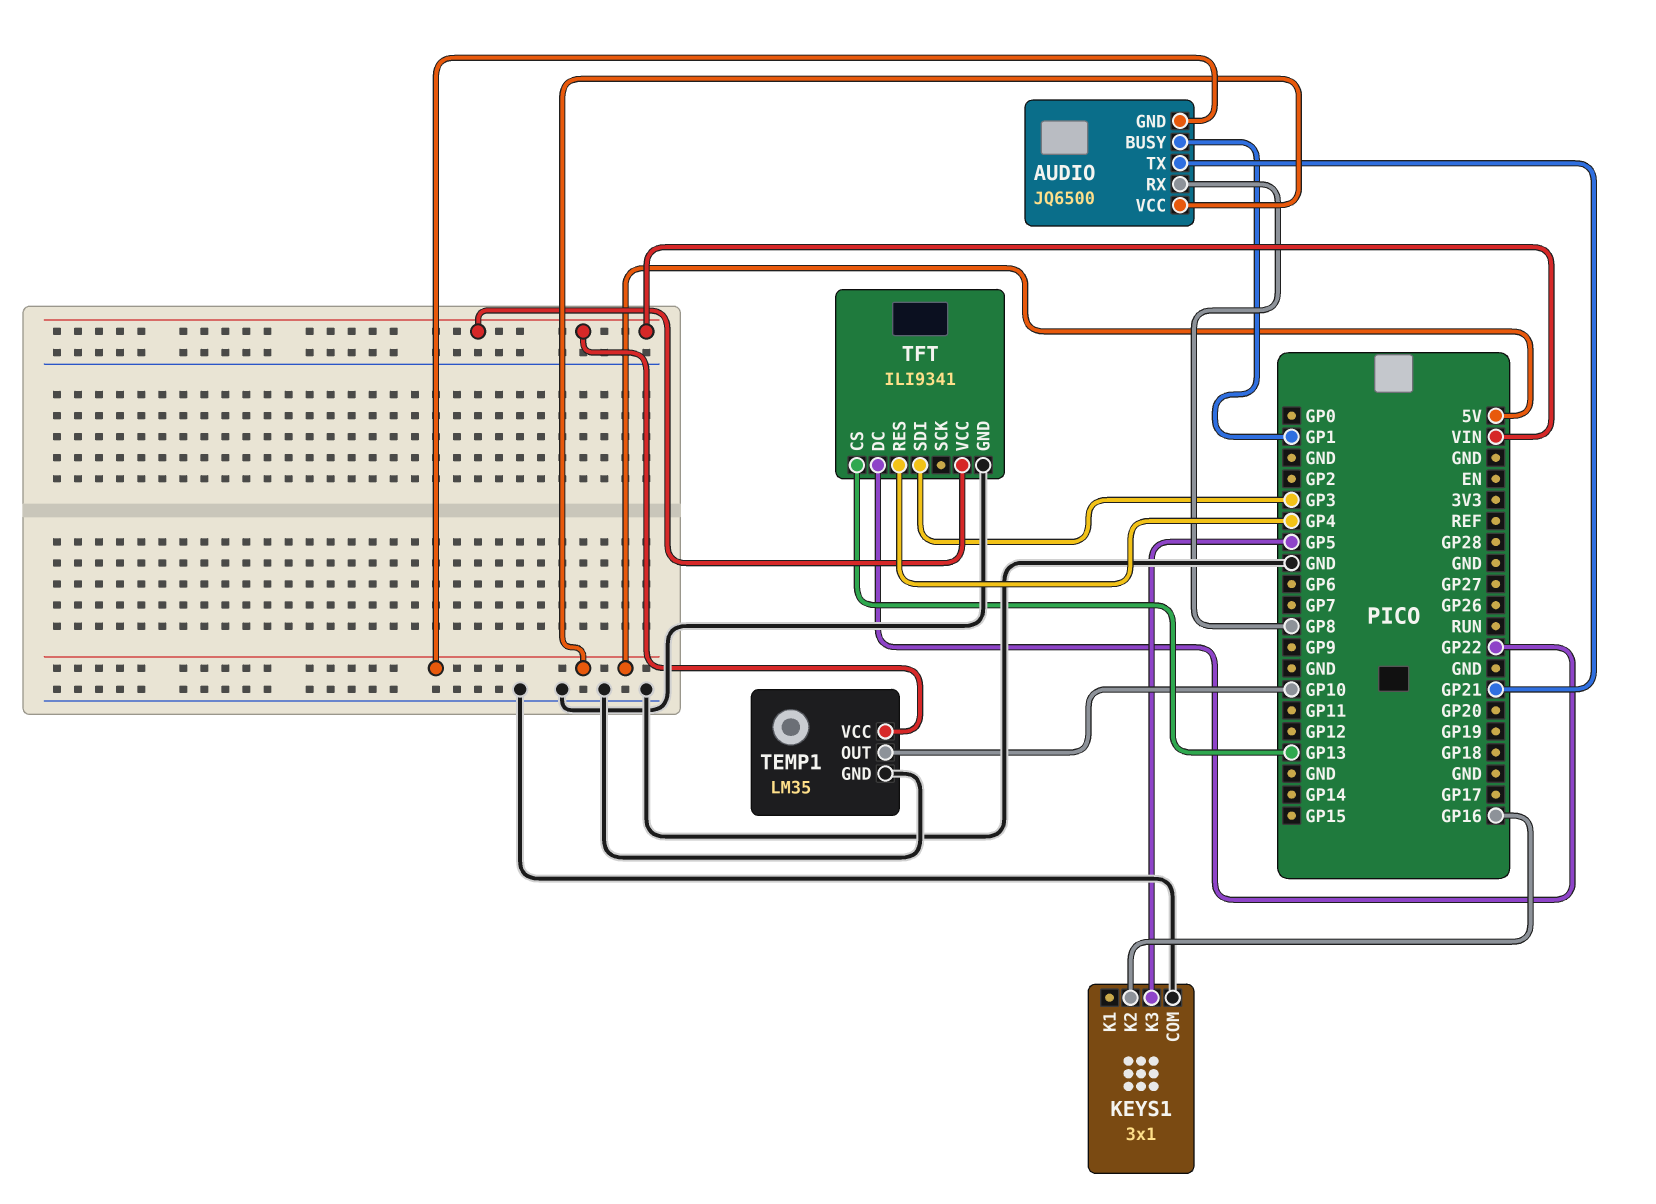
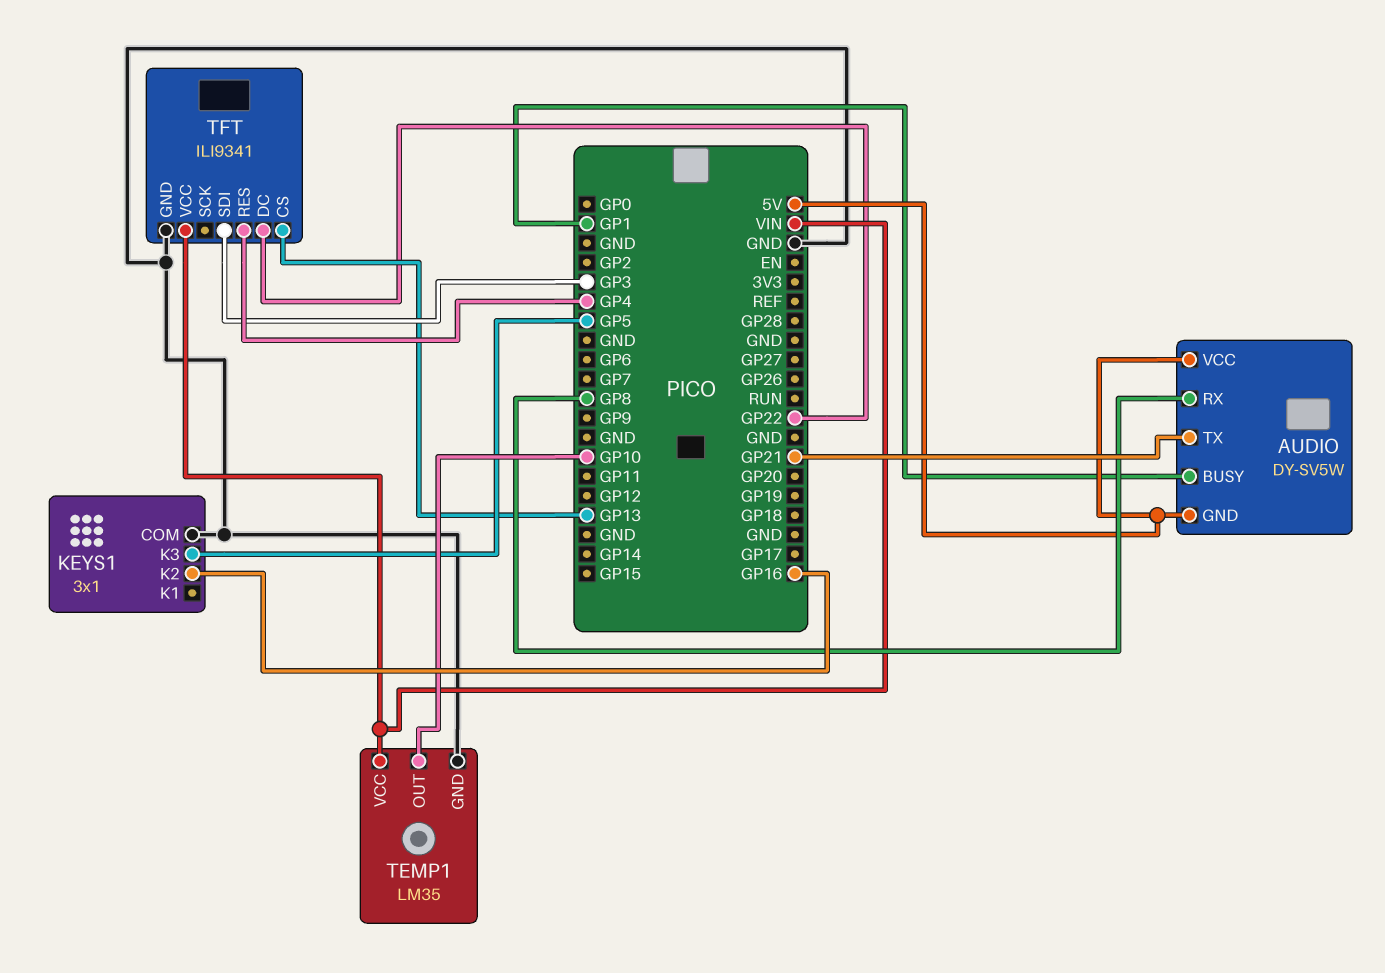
AUDIO: JQ6500 -> DY-SV5W

